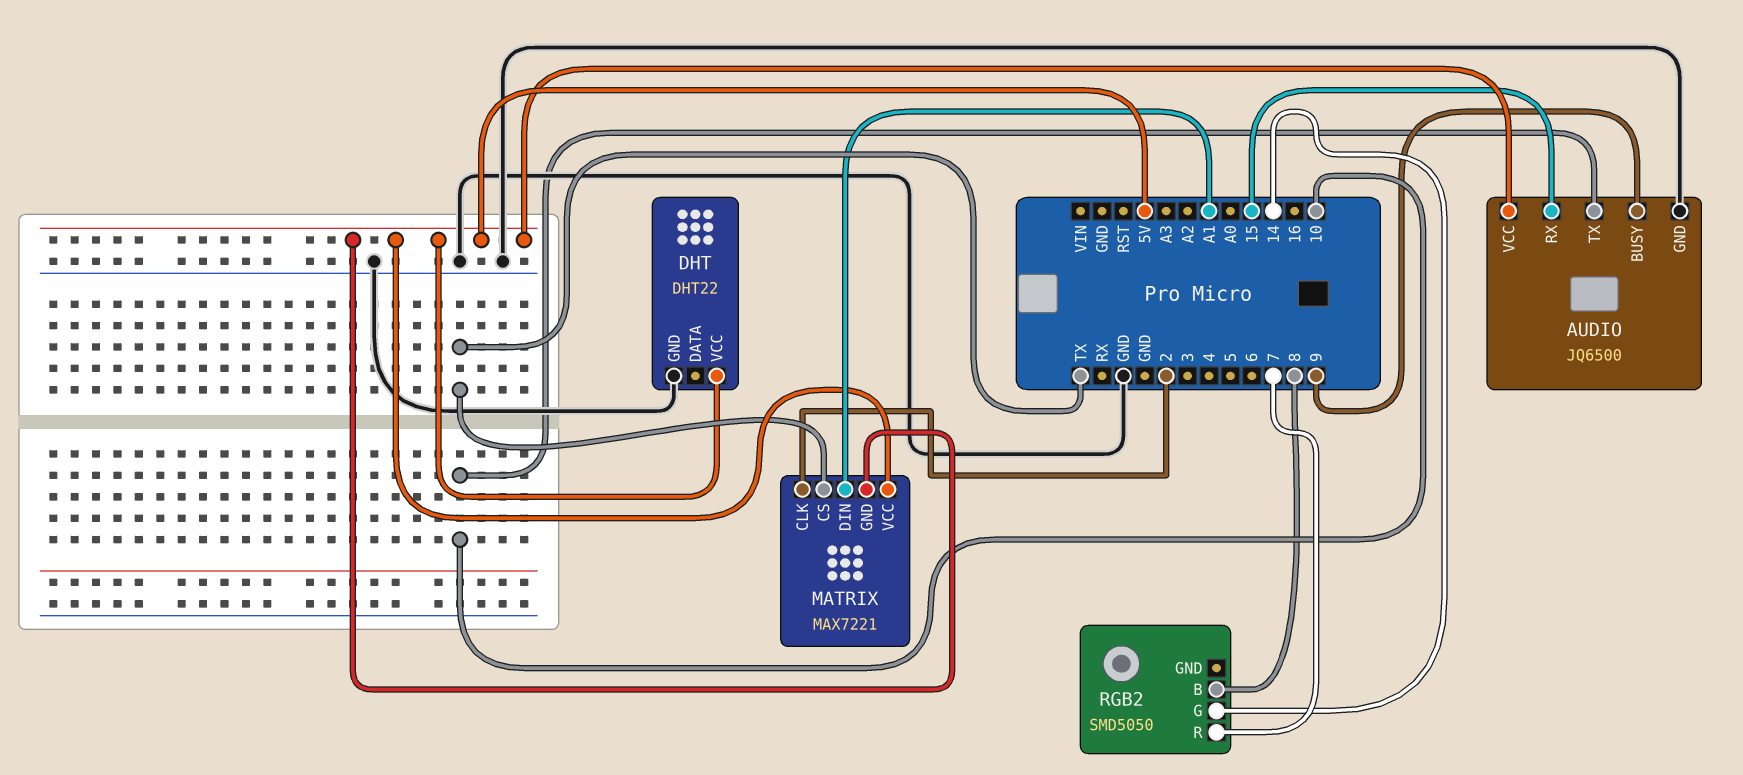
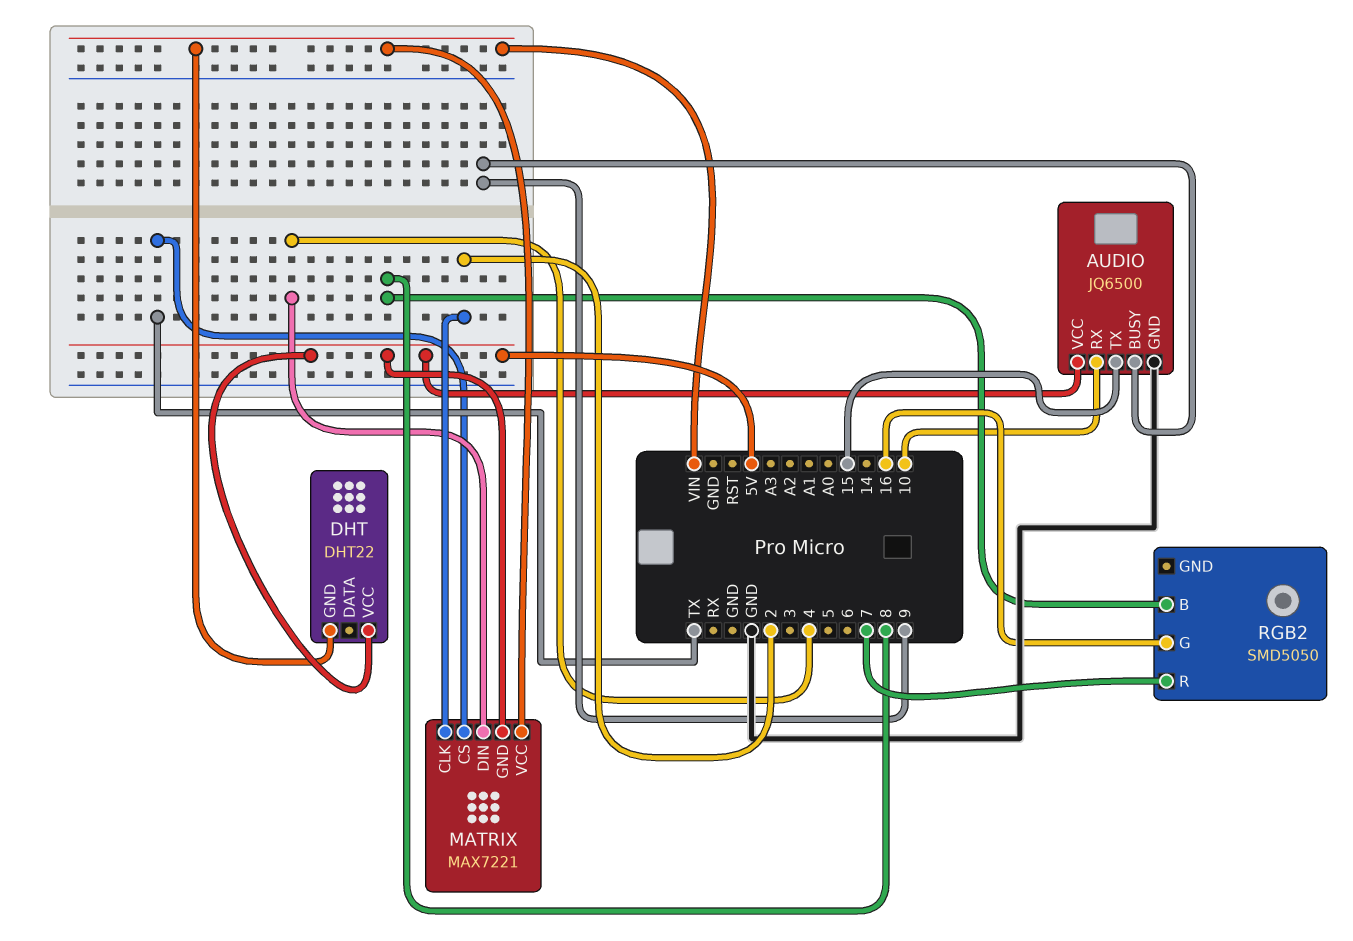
AUDIO pin RX: 15 -> 10
AUDIO pin TX: 10 -> 15
DHT pin GND: GND -> VIN
MATRIX pin DIN: A1 -> 4
MATRIX pin VCC: 5V -> VIN
RGB2 pin G: 14 -> 16

